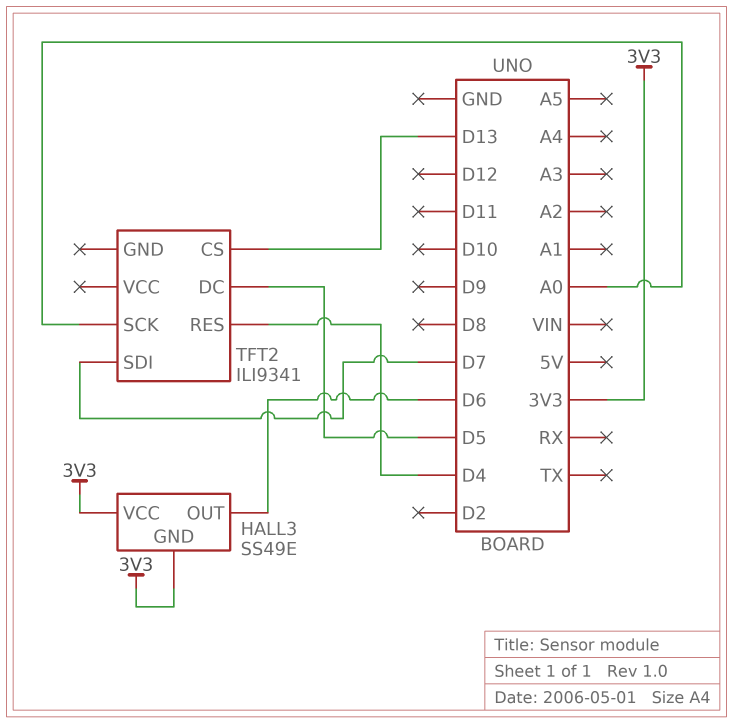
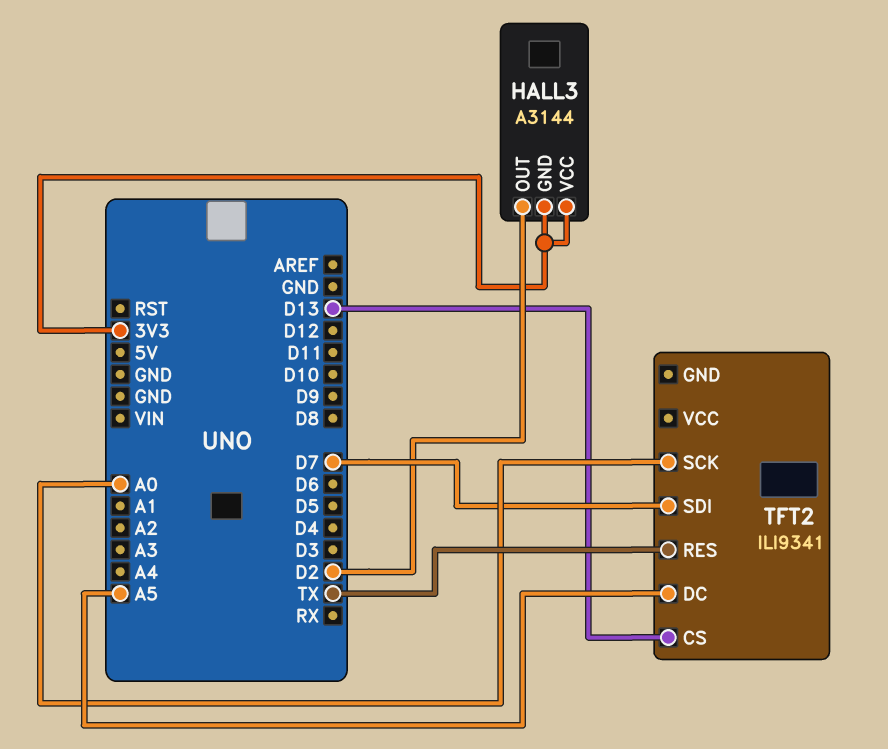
HALL3: SS49E -> A3144
HALL3 pin OUT: D6 -> D2
TFT2 pin DC: D5 -> A5
TFT2 pin RES: D4 -> TX

